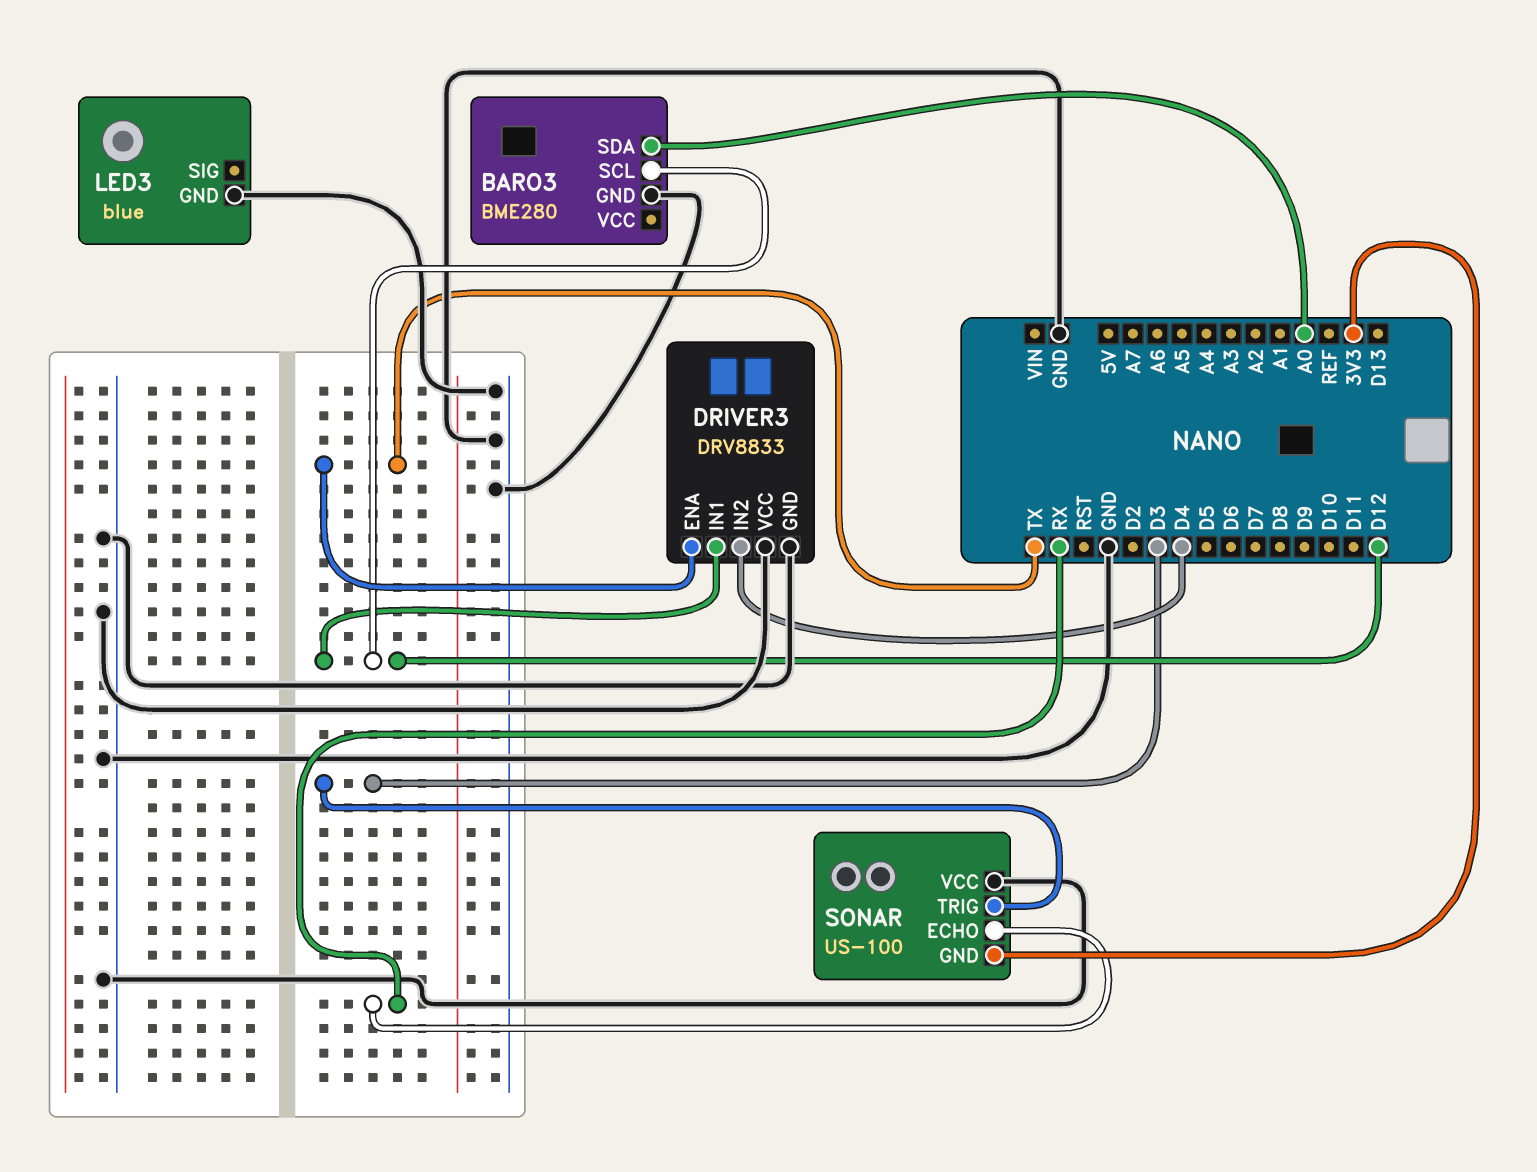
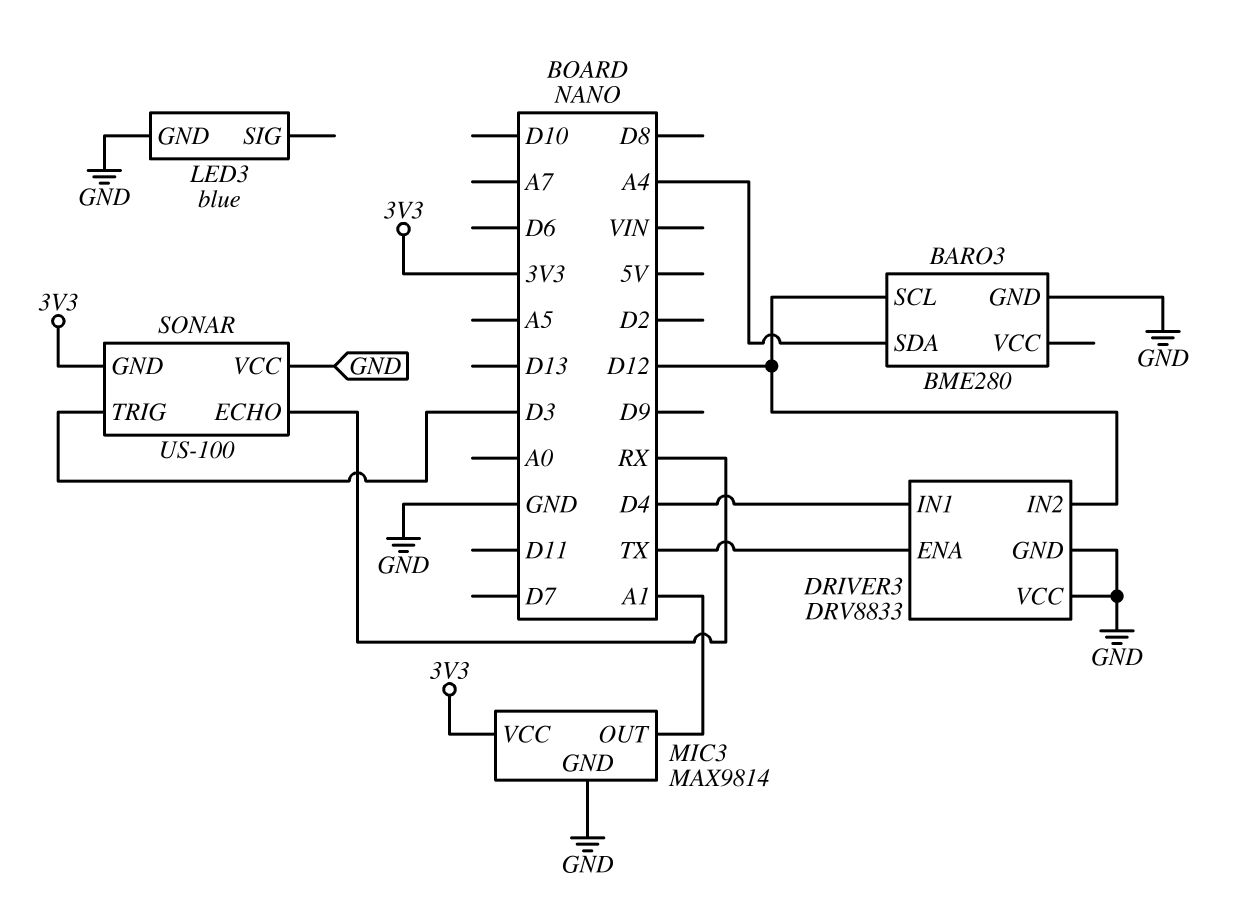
BARO3 pin SDA: A0 -> A4
DRIVER3 pin IN1: D12 -> D4
DRIVER3 pin IN2: D4 -> D12
MIC3: none -> MAX9814
MIC3 pin GND: none -> GND
MIC3 pin OUT: none -> A1
MIC3 pin VCC: none -> 3V3

